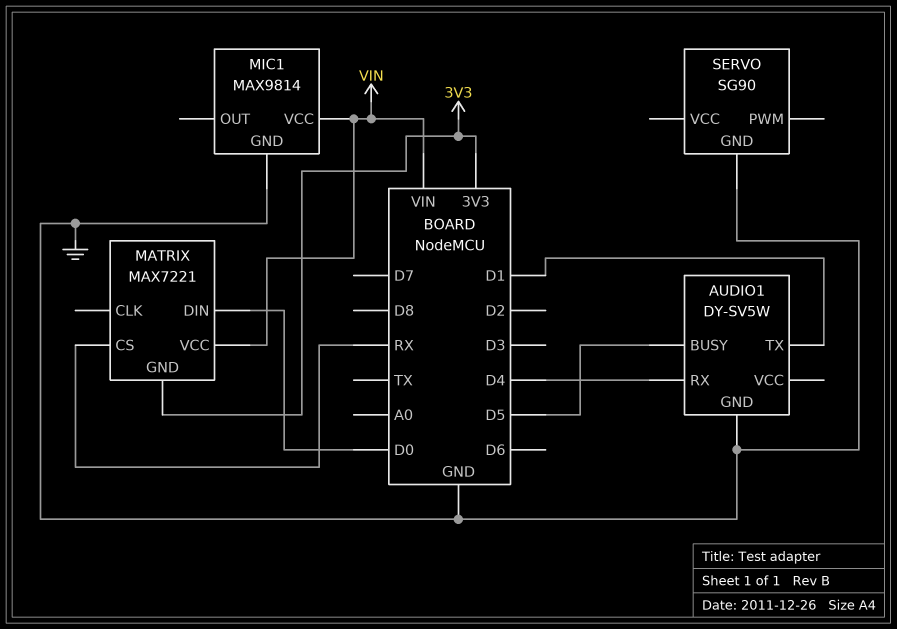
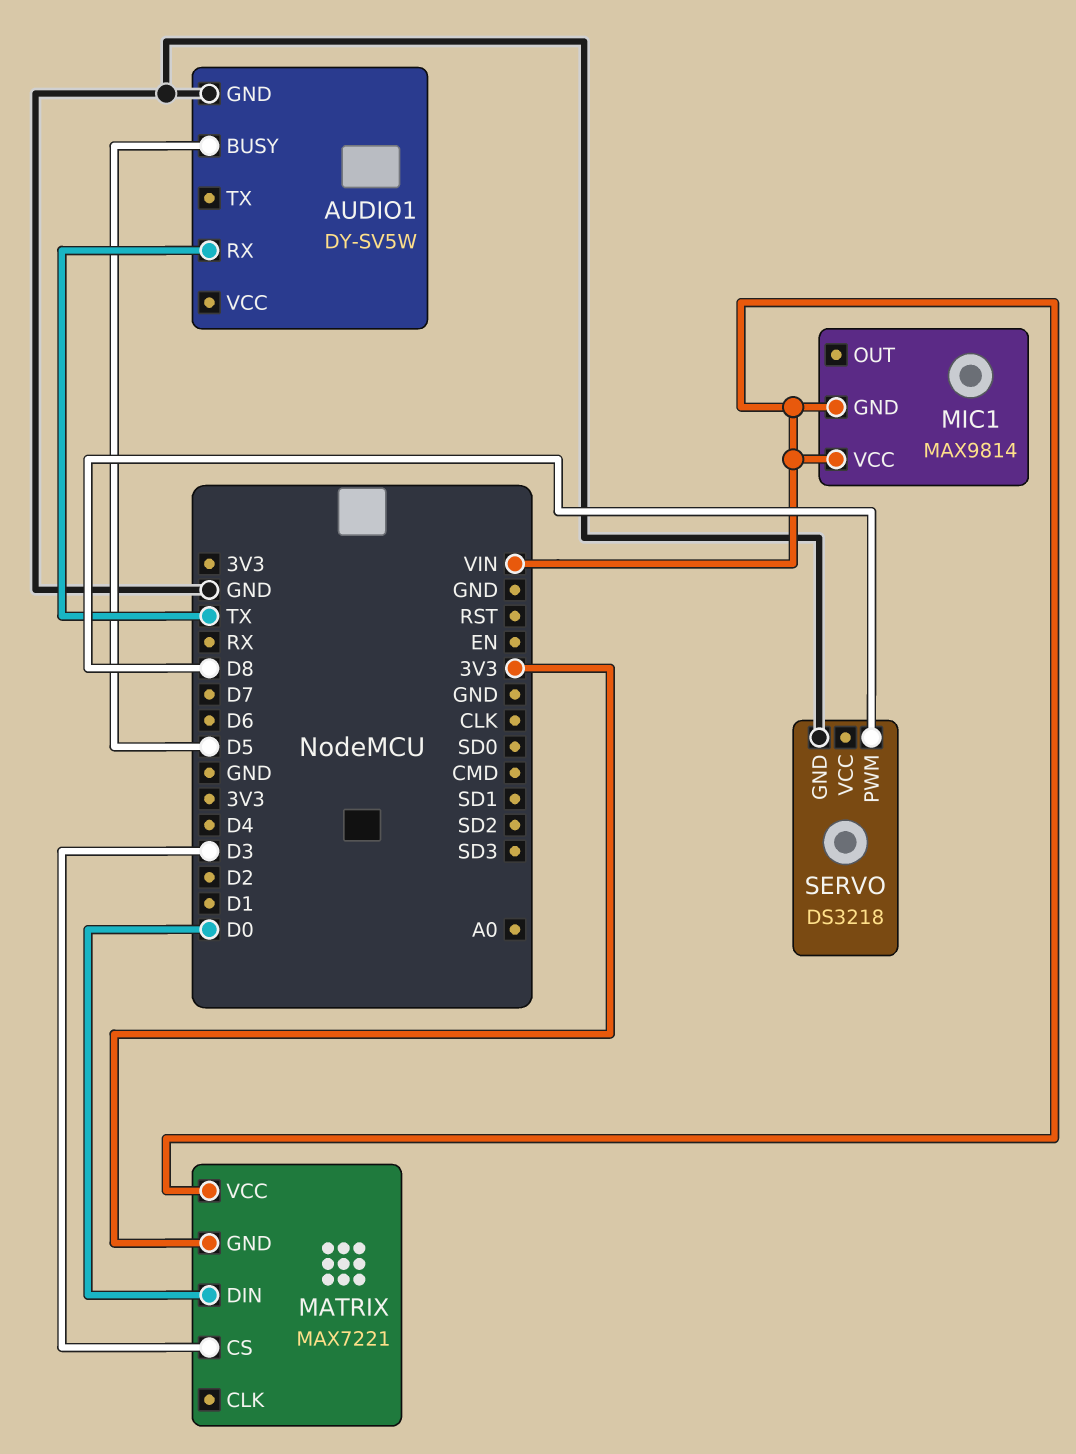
AUDIO1 pin RX: D4 -> TX
AUDIO1 pin TX: D1 -> none
MATRIX pin CS: RX -> D3
MIC1 pin GND: GND -> VIN
SERVO: SG90 -> DS3218
SERVO pin PWM: none -> D8

